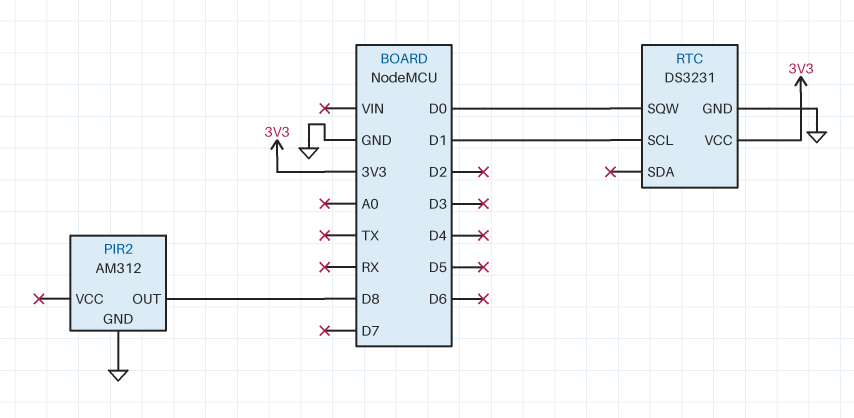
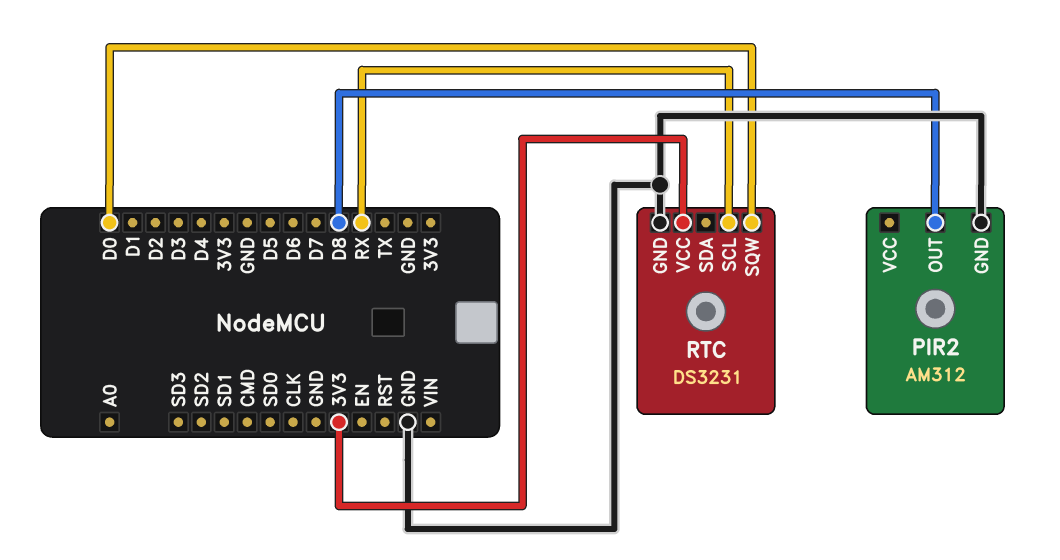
RTC pin SCL: D1 -> RX

